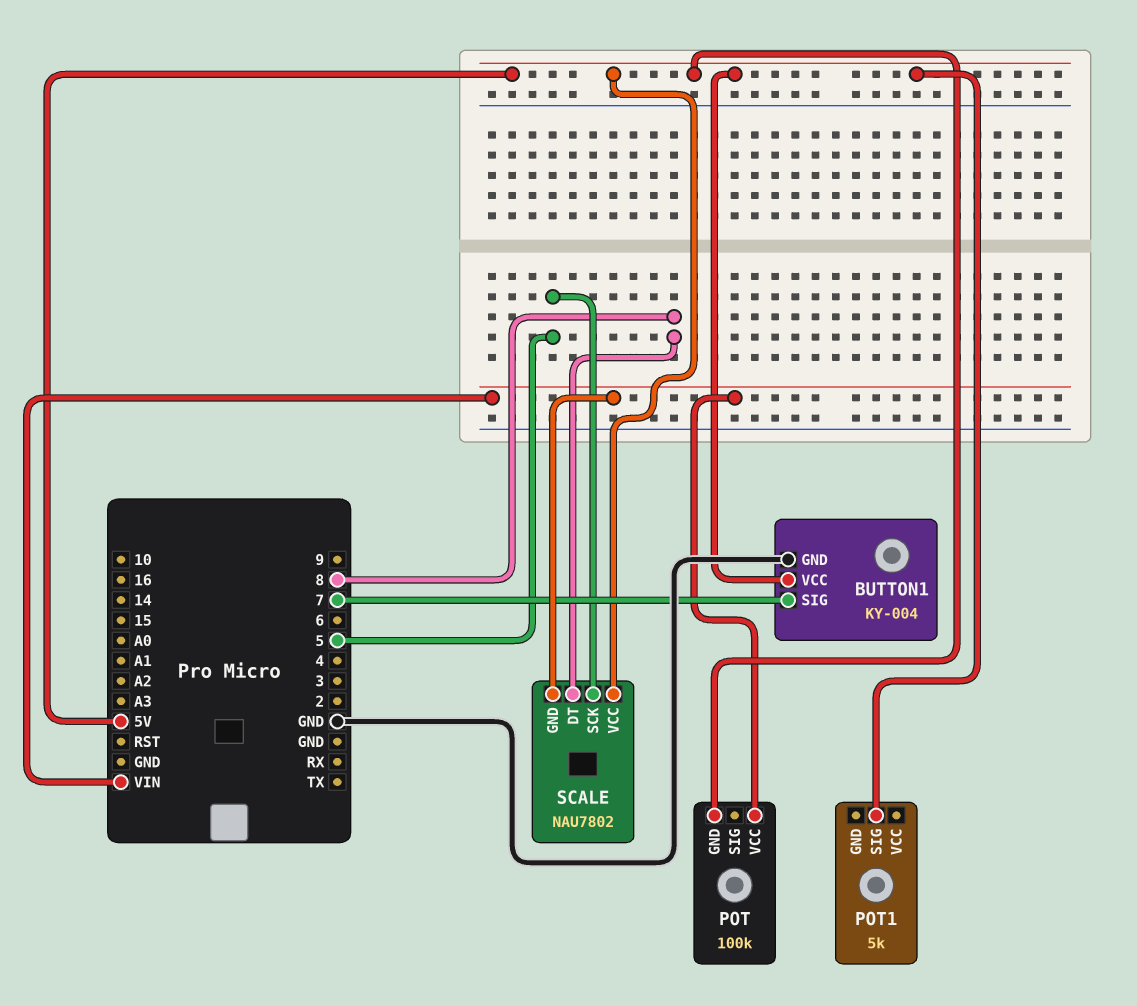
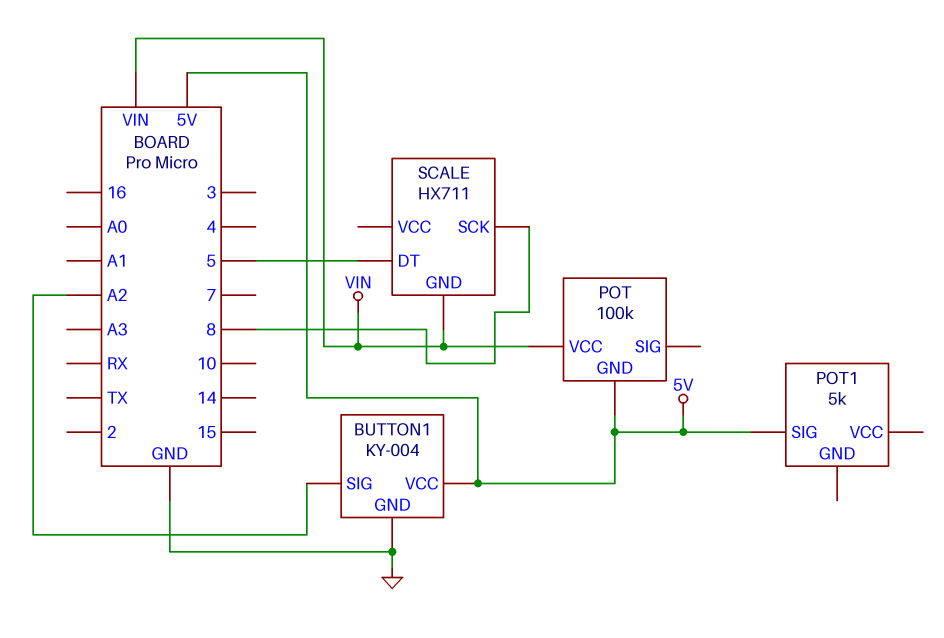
BUTTON1 pin SIG: 7 -> A2
SCALE: NAU7802 -> HX711
SCALE pin DT: 8 -> 5
SCALE pin SCK: 5 -> 8
SCALE pin VCC: 5V -> none

